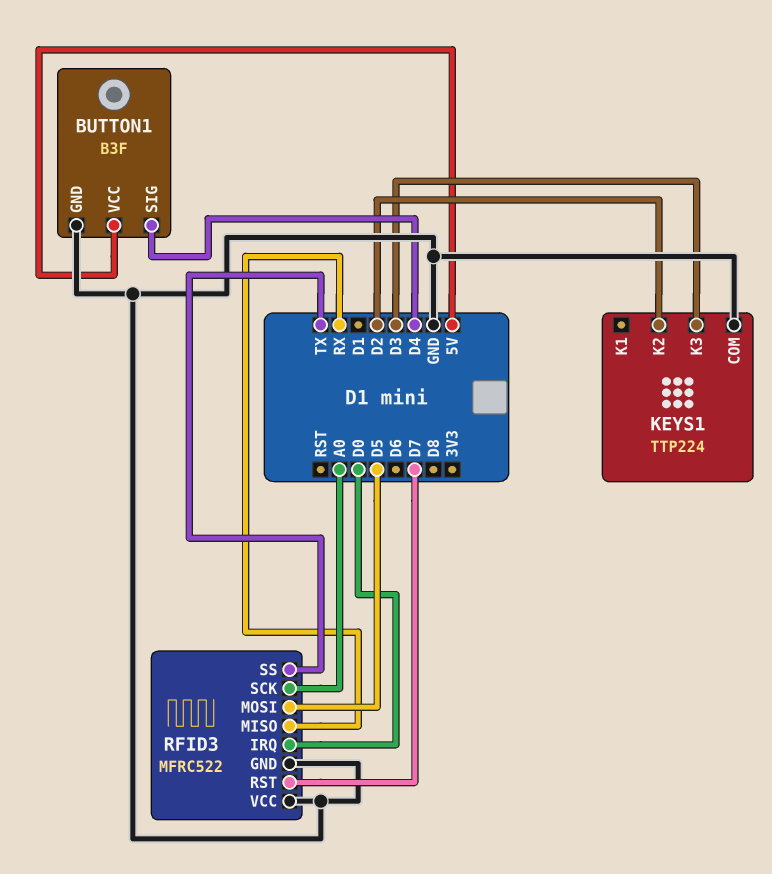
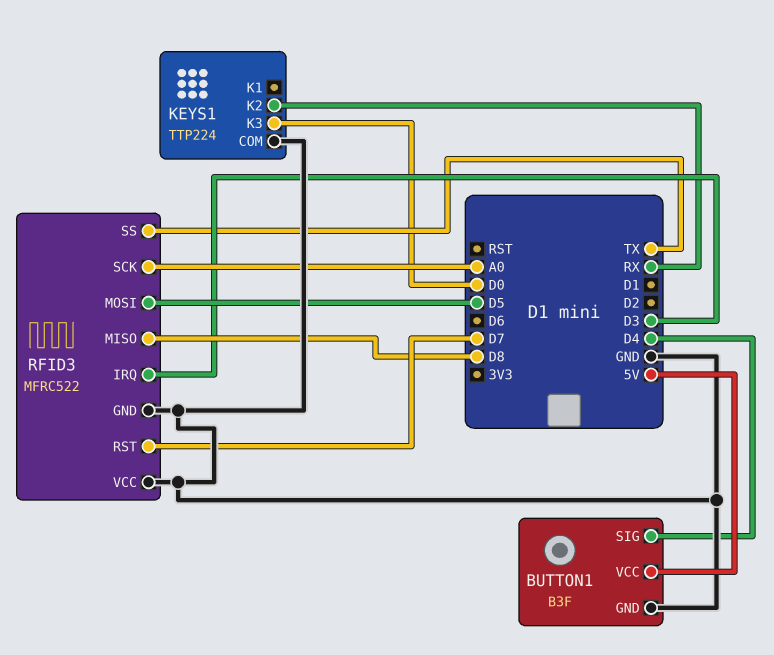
KEYS1 pin K2: D2 -> RX
KEYS1 pin K3: D3 -> D0
RFID3 pin IRQ: D0 -> D3
RFID3 pin MISO: RX -> D8

